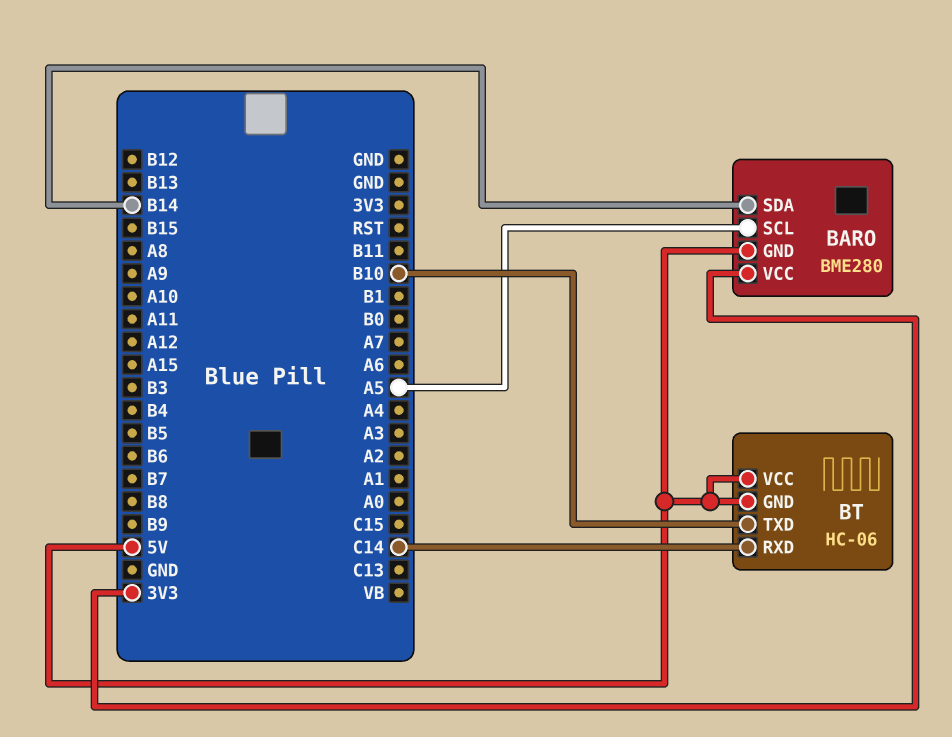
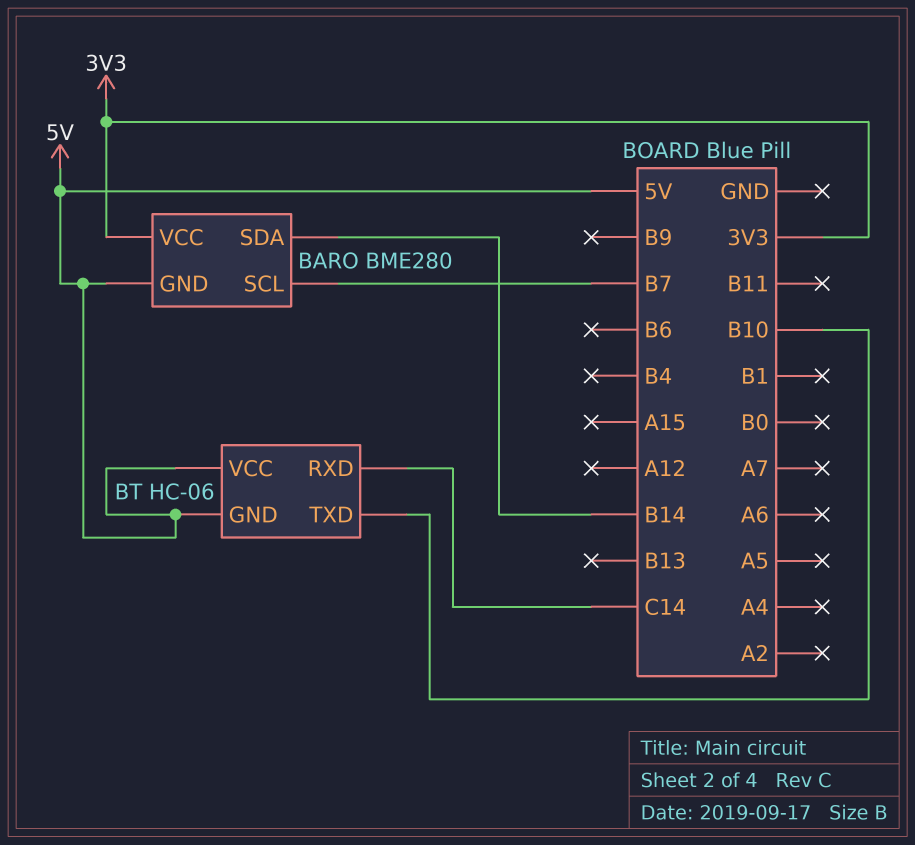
BARO pin SCL: A5 -> B7

